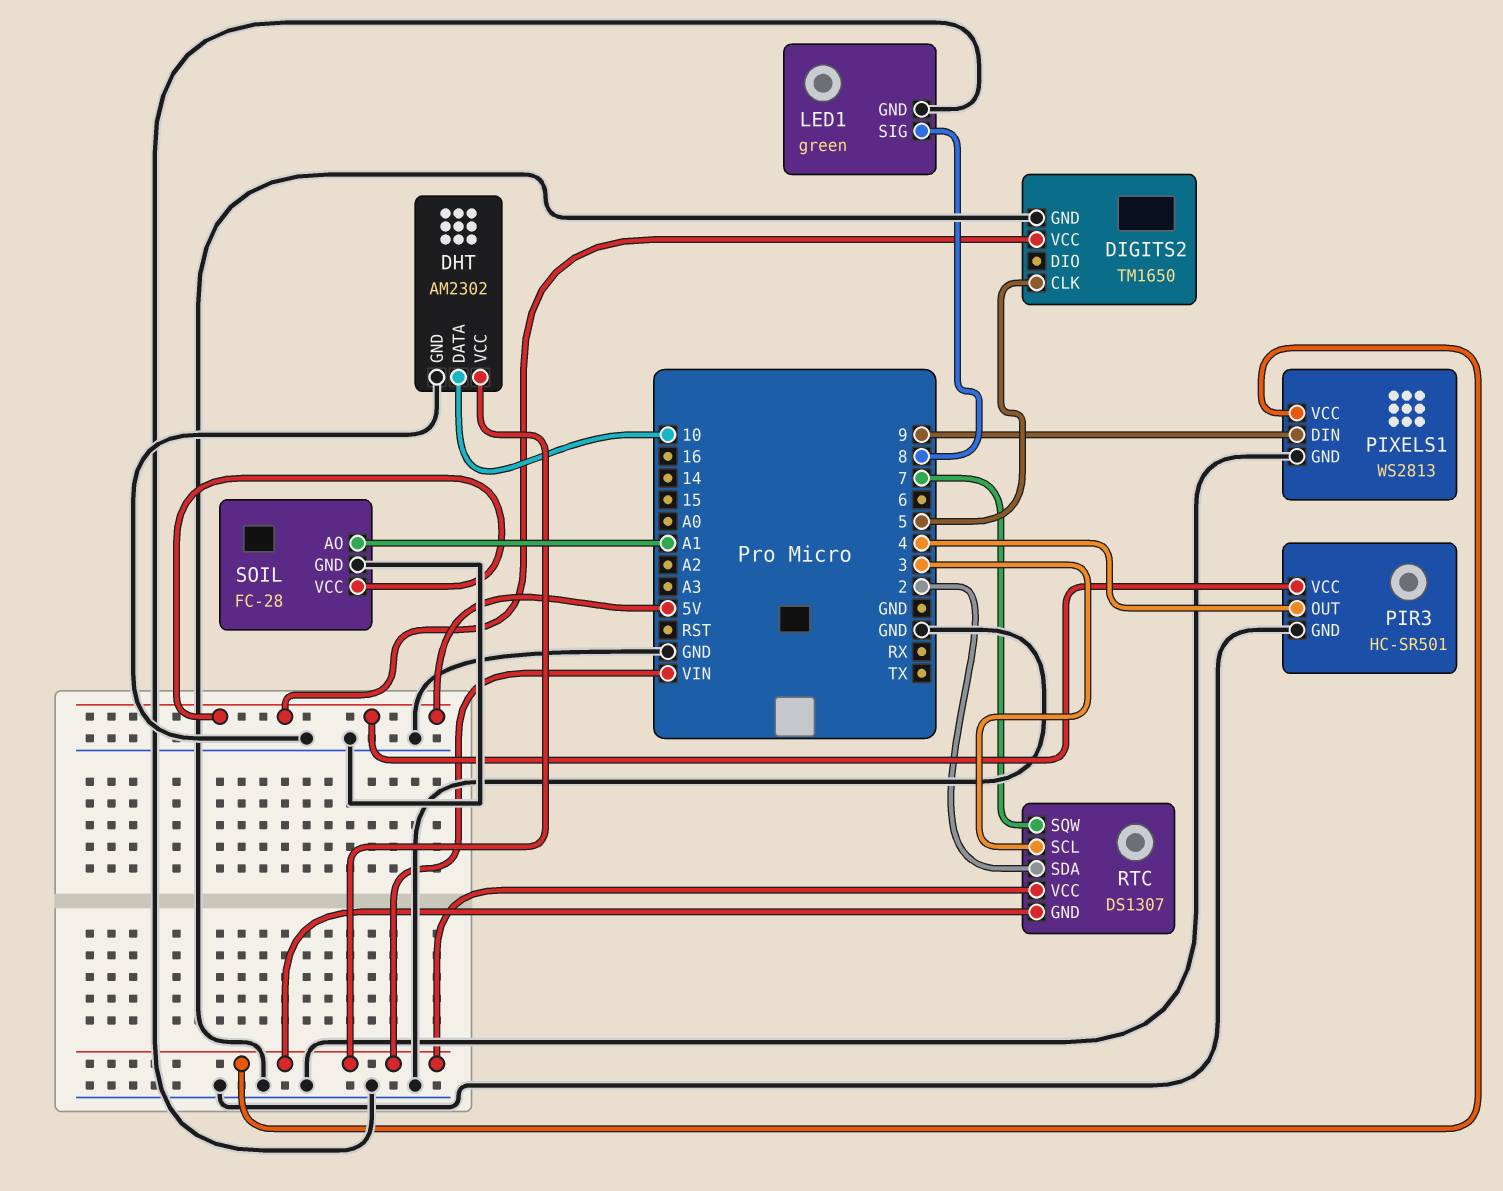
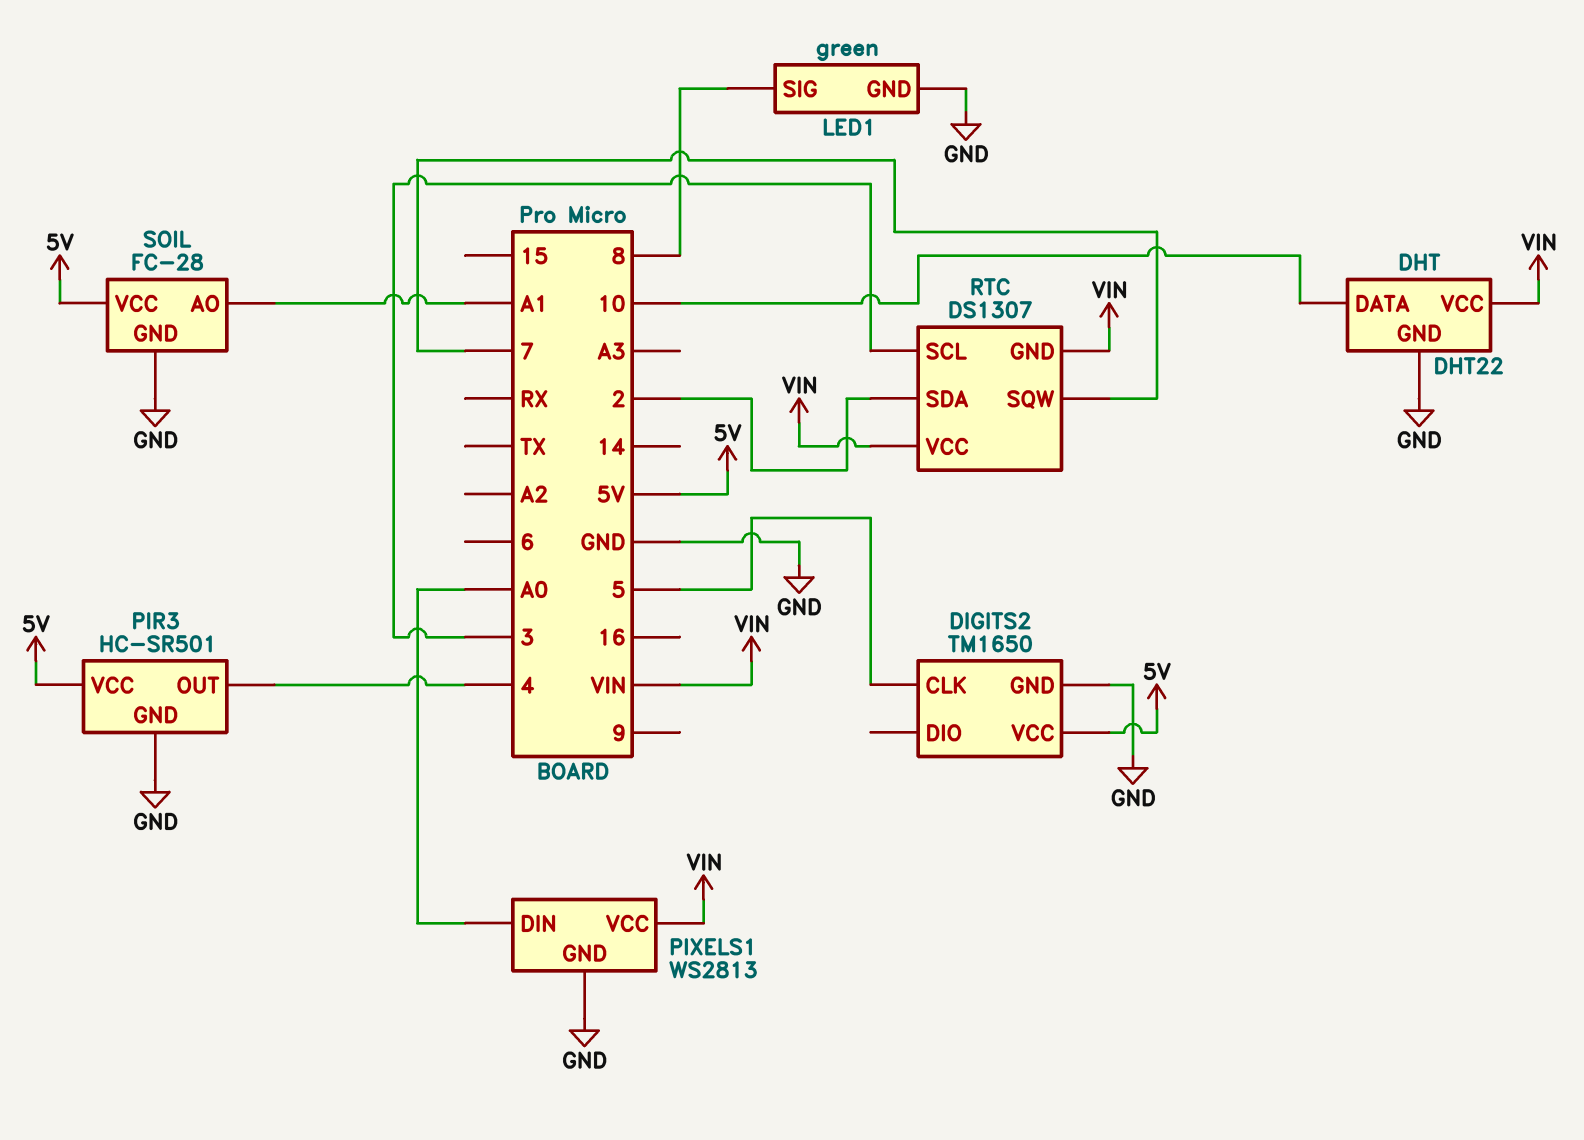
DHT: AM2302 -> DHT22
PIXELS1 pin DIN: 9 -> A0

